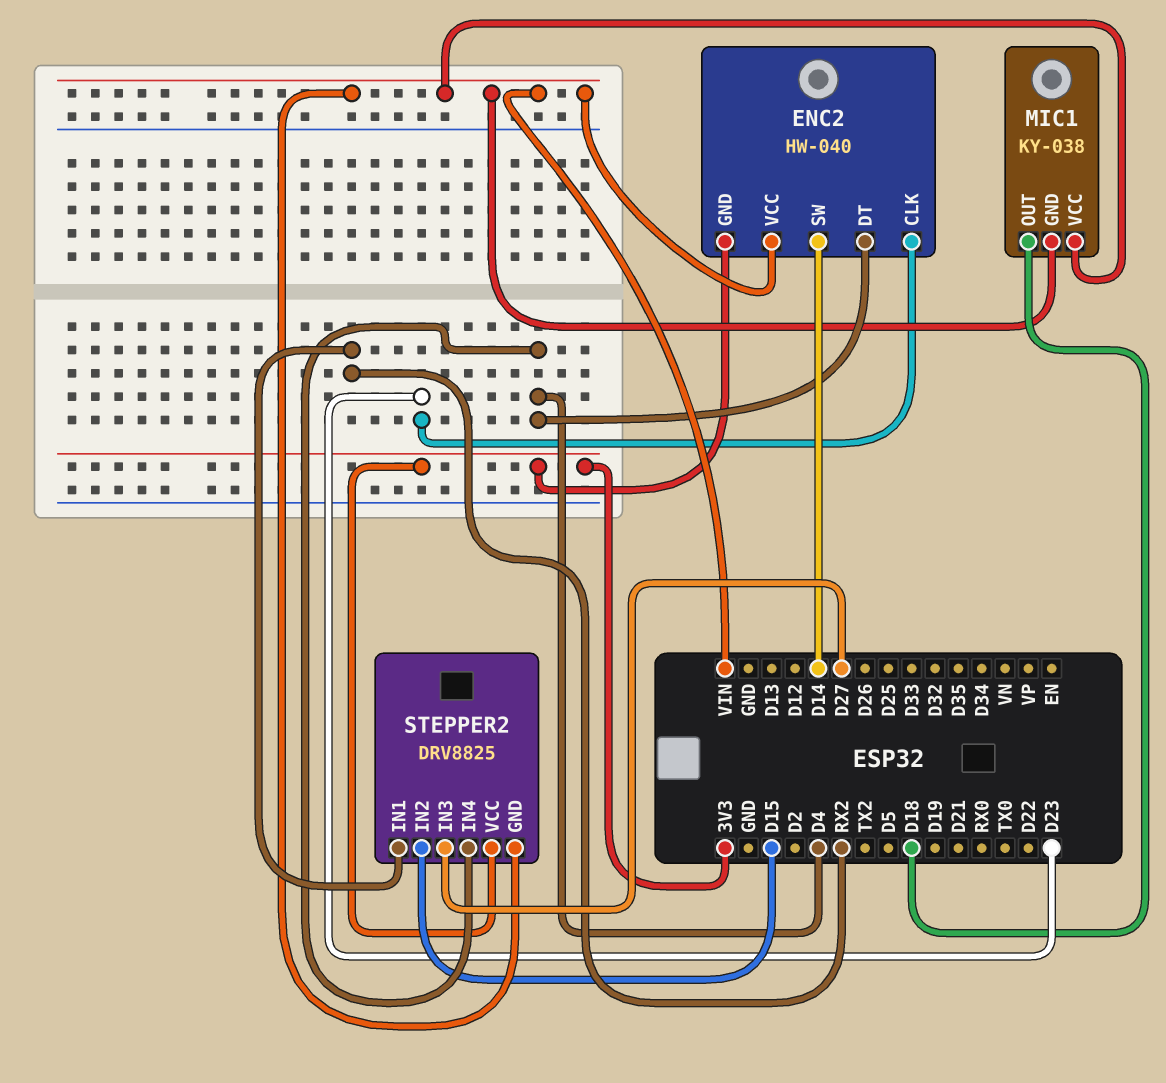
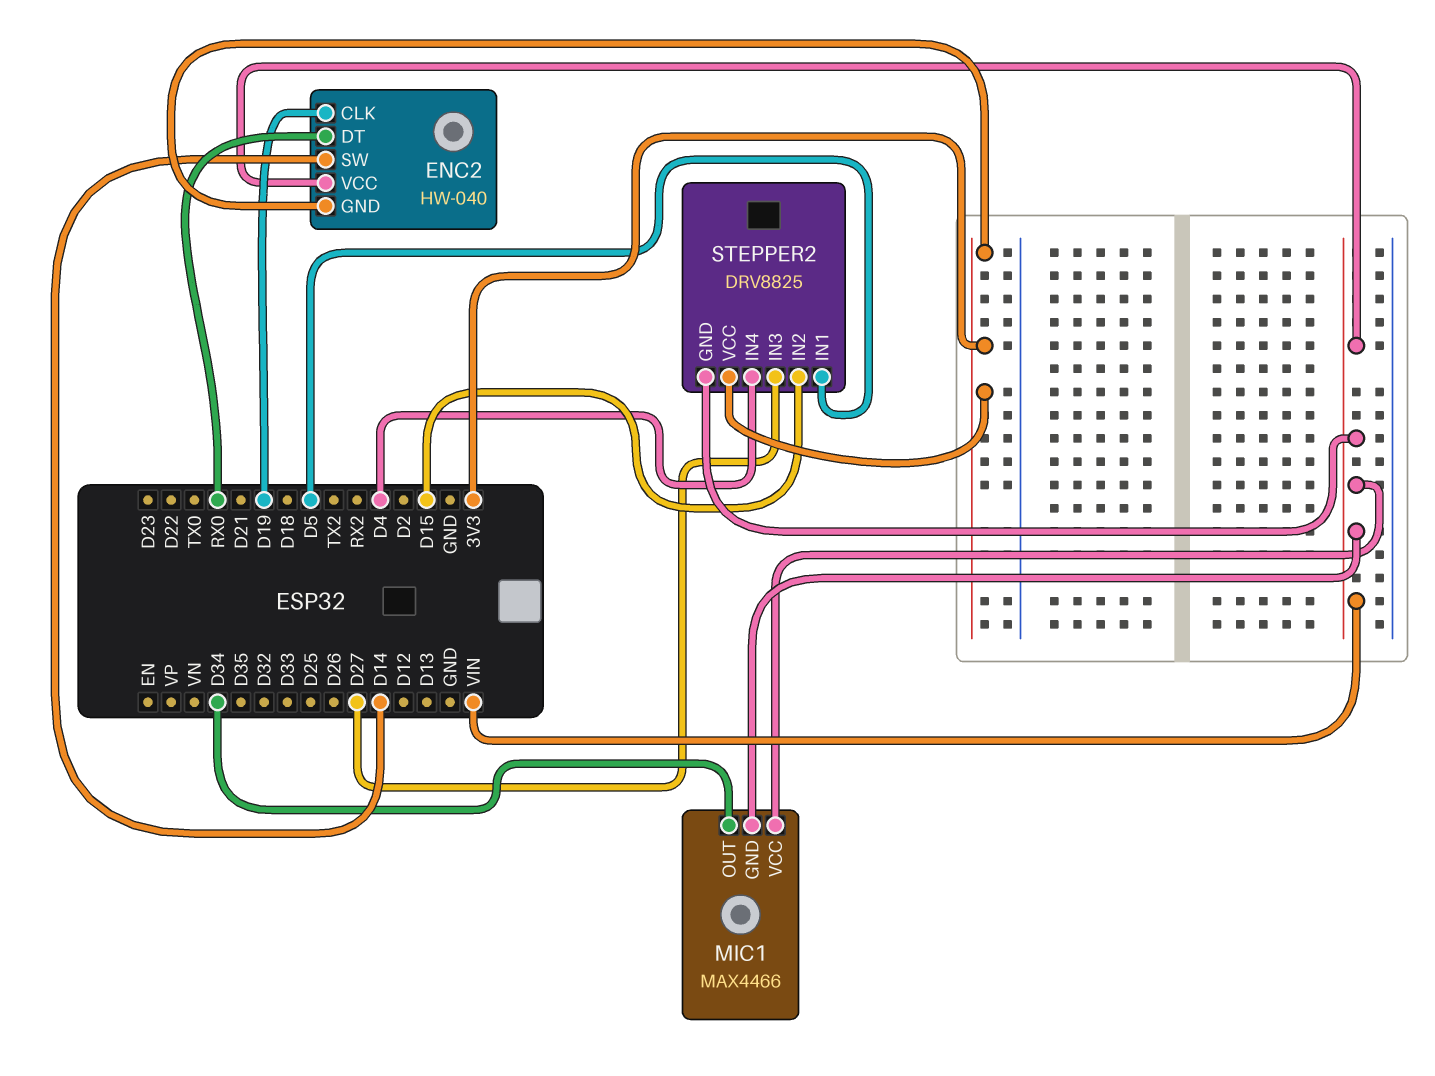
ENC2 pin CLK: D23 -> D19
ENC2 pin DT: D4 -> RX0
MIC1: KY-038 -> MAX4466
MIC1 pin OUT: D18 -> D34
STEPPER2 pin IN1: RX2 -> D5

